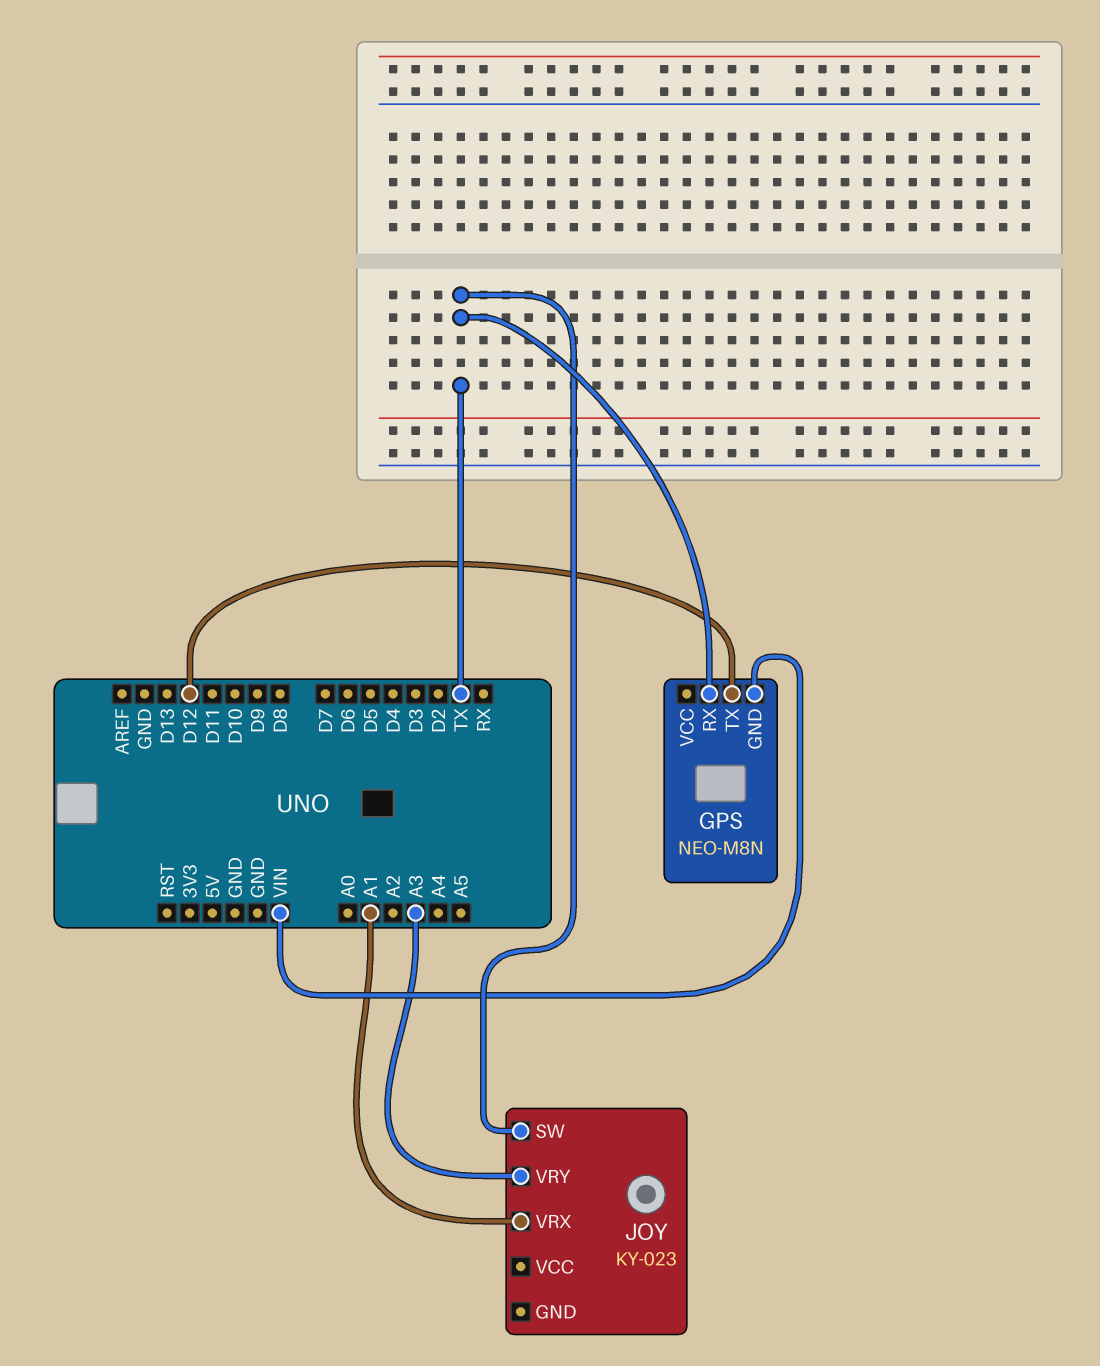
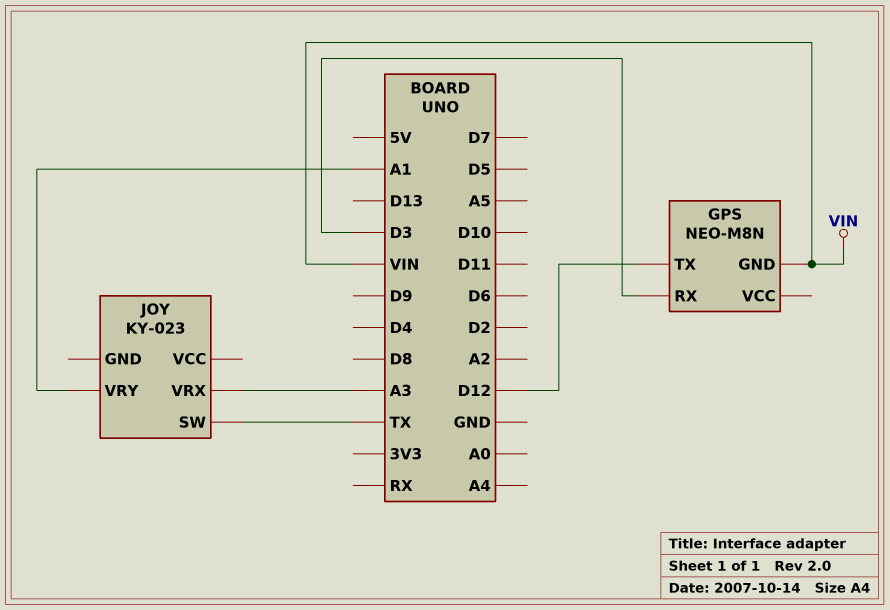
GPS pin RX: TX -> D3
JOY pin VRX: A1 -> A3
JOY pin VRY: A3 -> A1

